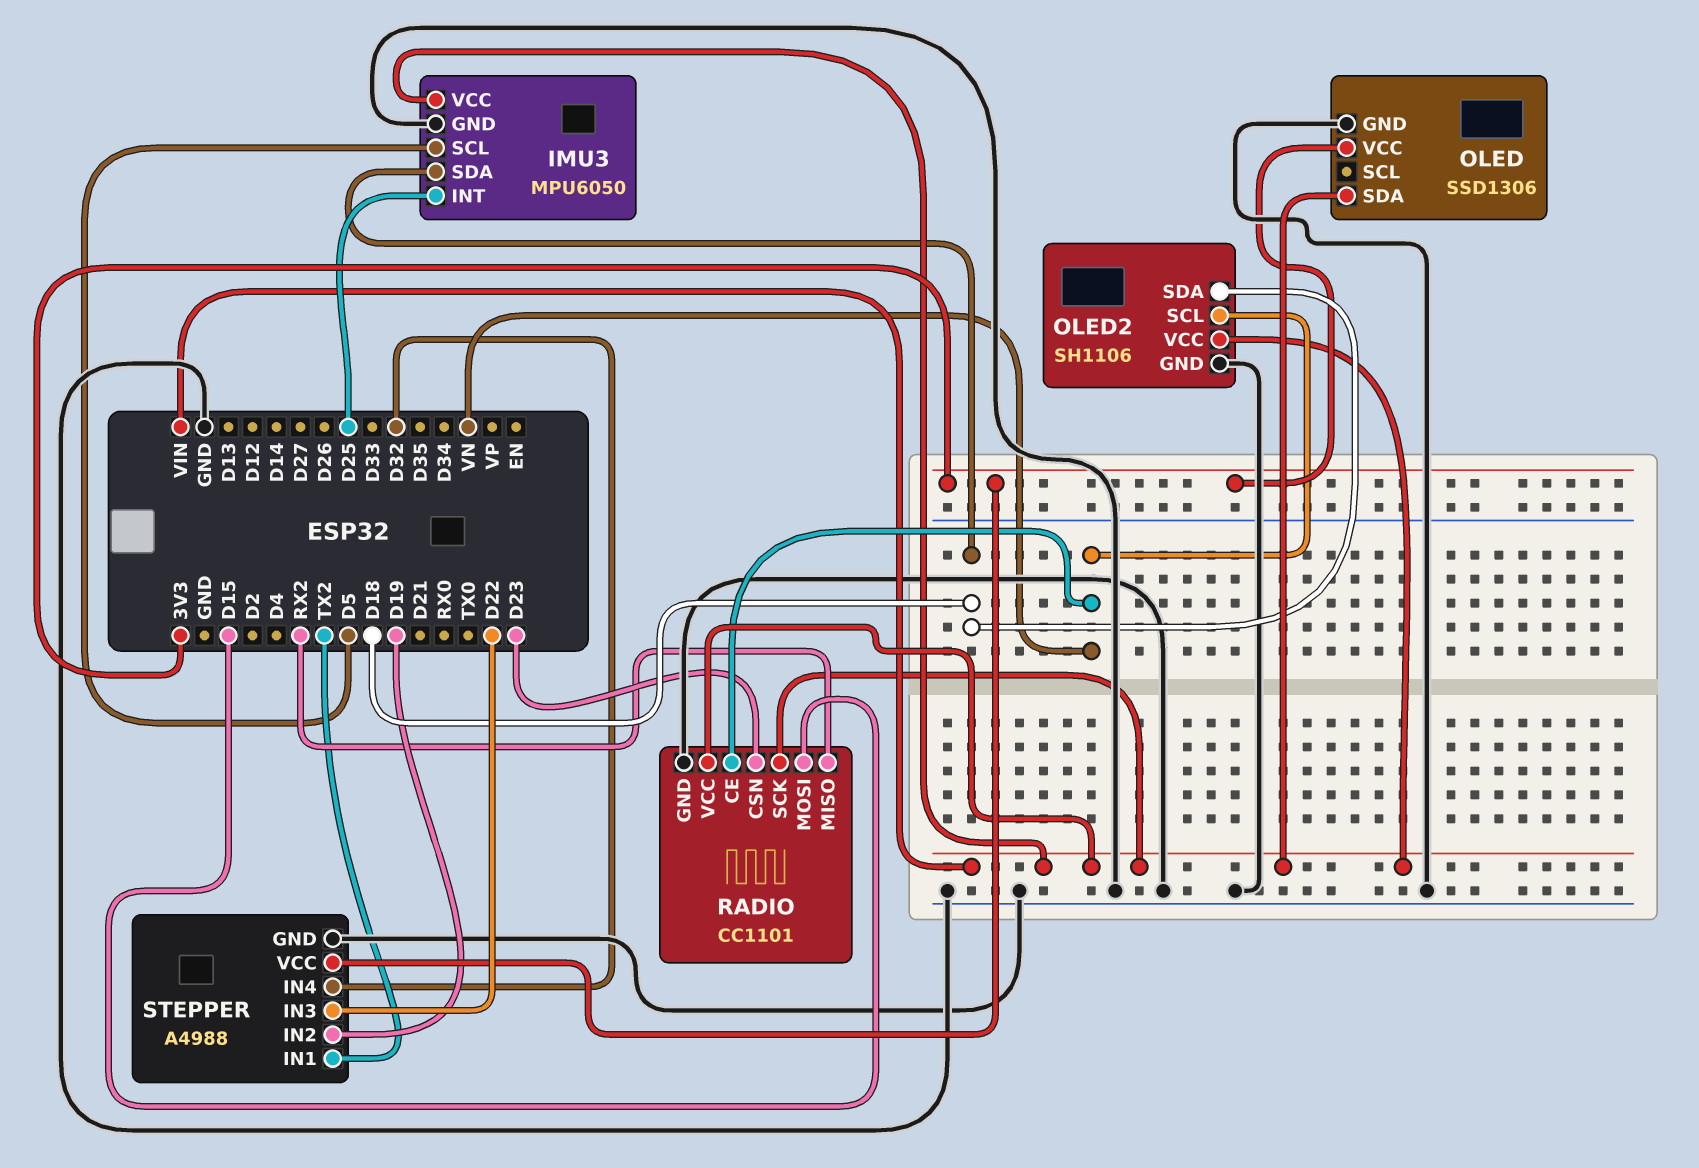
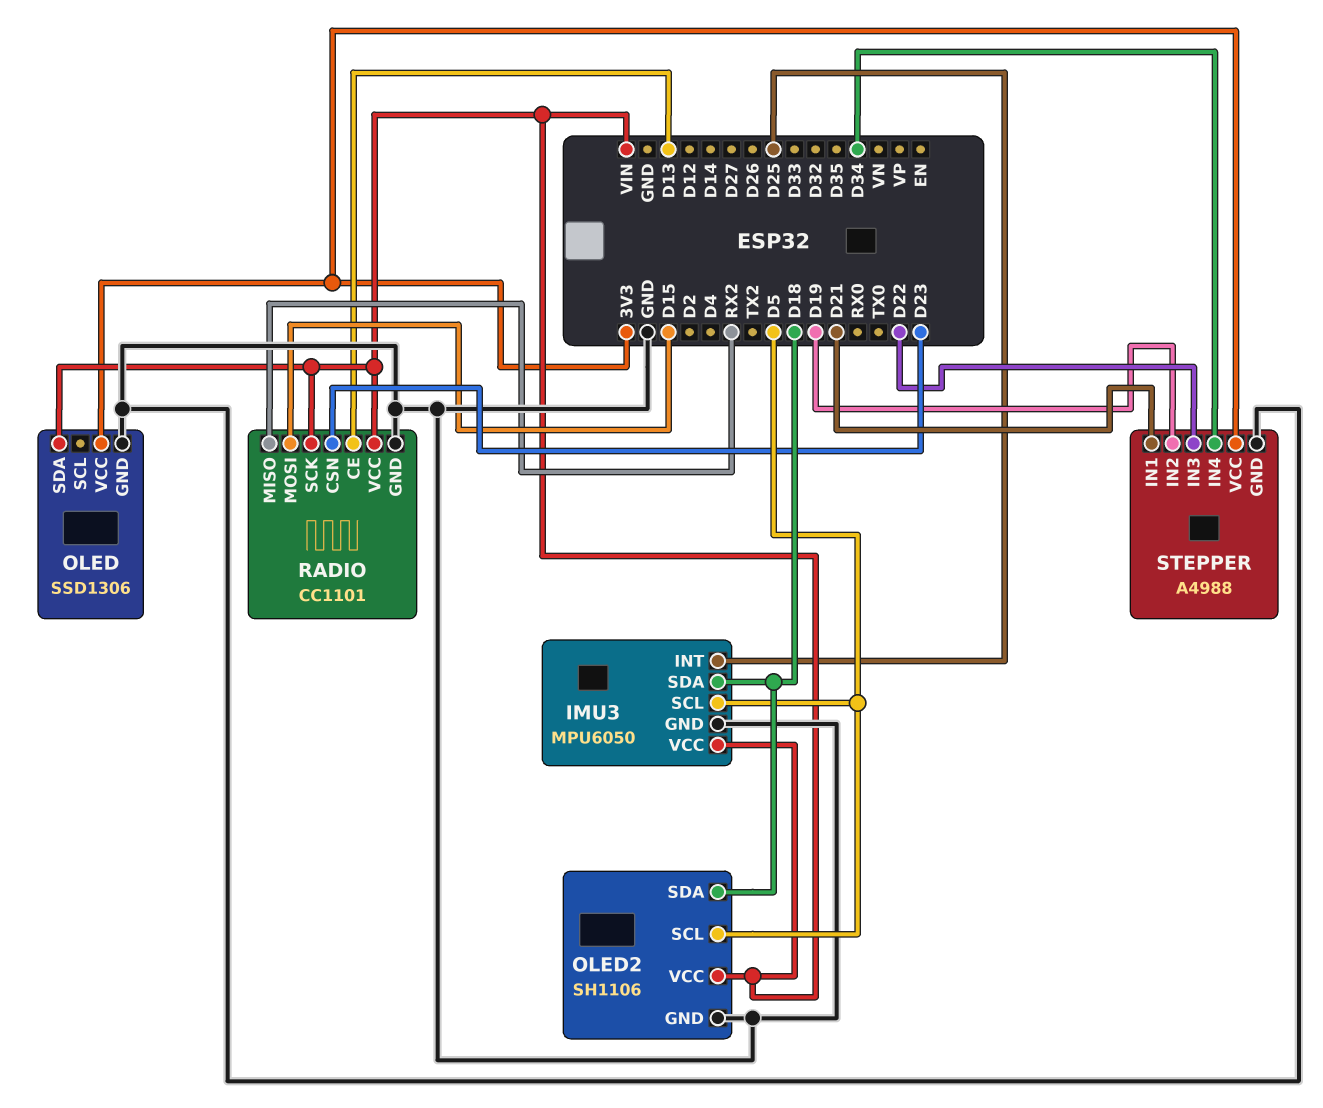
OLED2 pin SCL: VN -> D5
RADIO pin CE: VN -> D13
STEPPER pin IN1: TX2 -> D21
STEPPER pin IN4: D32 -> D34

